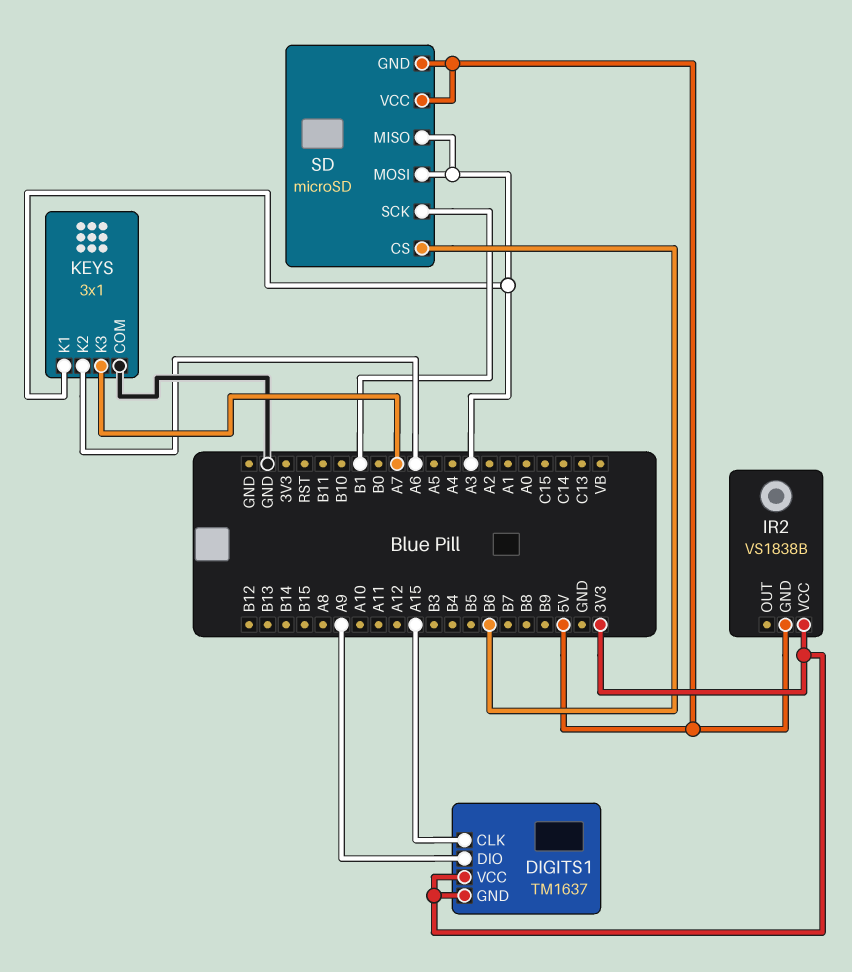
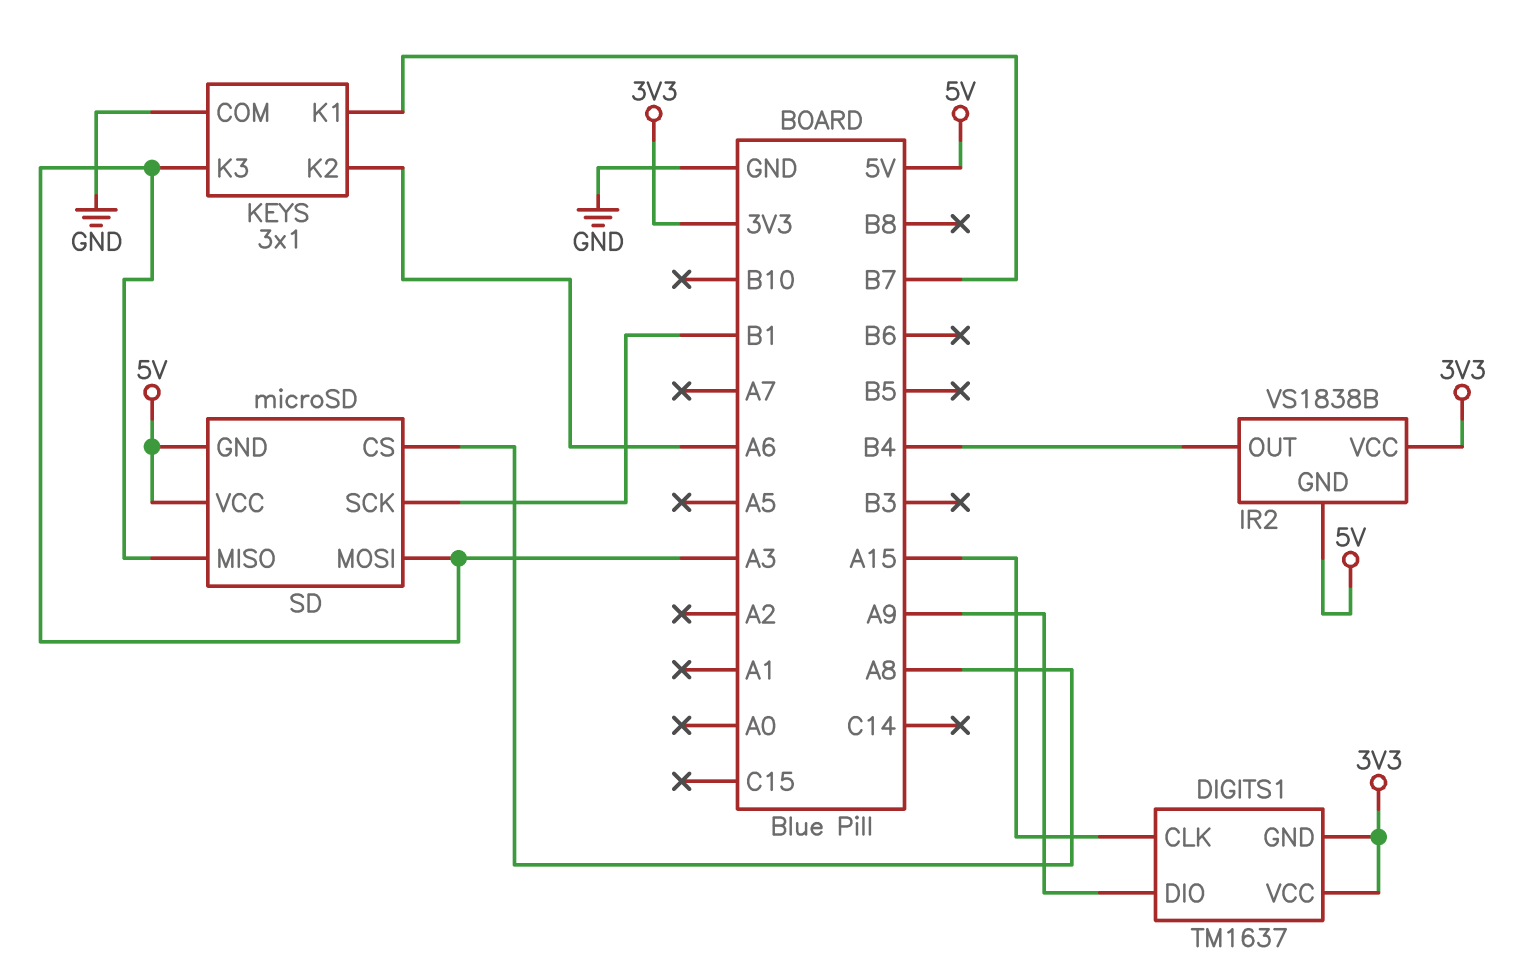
IR2 pin OUT: none -> B4
KEYS pin K1: A3 -> B7
KEYS pin K3: A7 -> A3
SD pin CS: B6 -> A8

